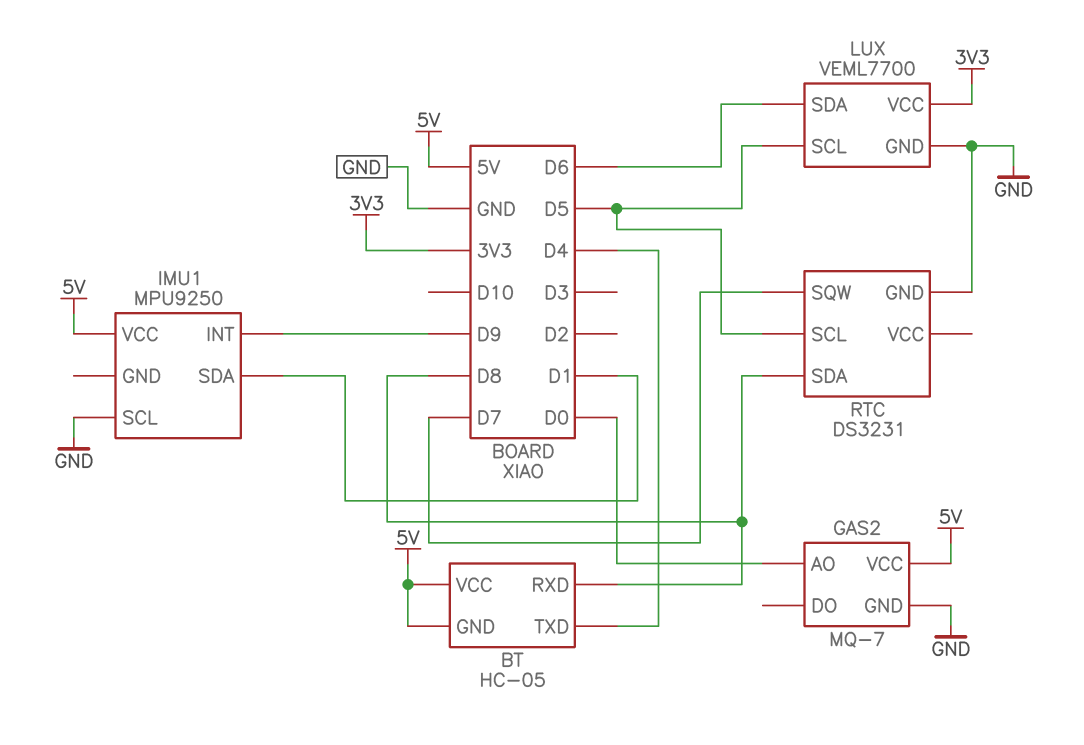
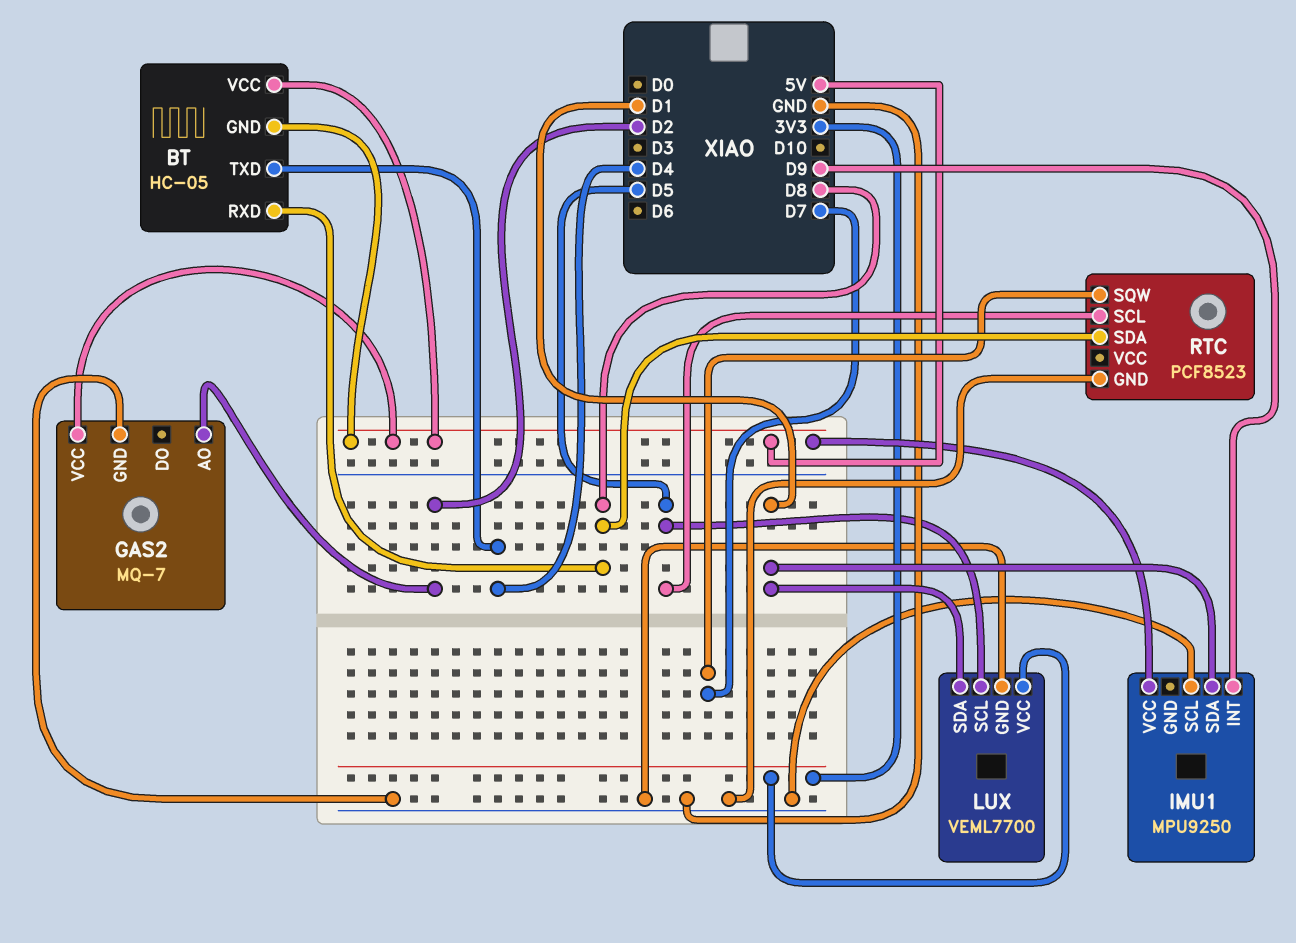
GAS2 pin AO: D0 -> D2
LUX pin SDA: D6 -> D1
RTC: DS3231 -> PCF8523

